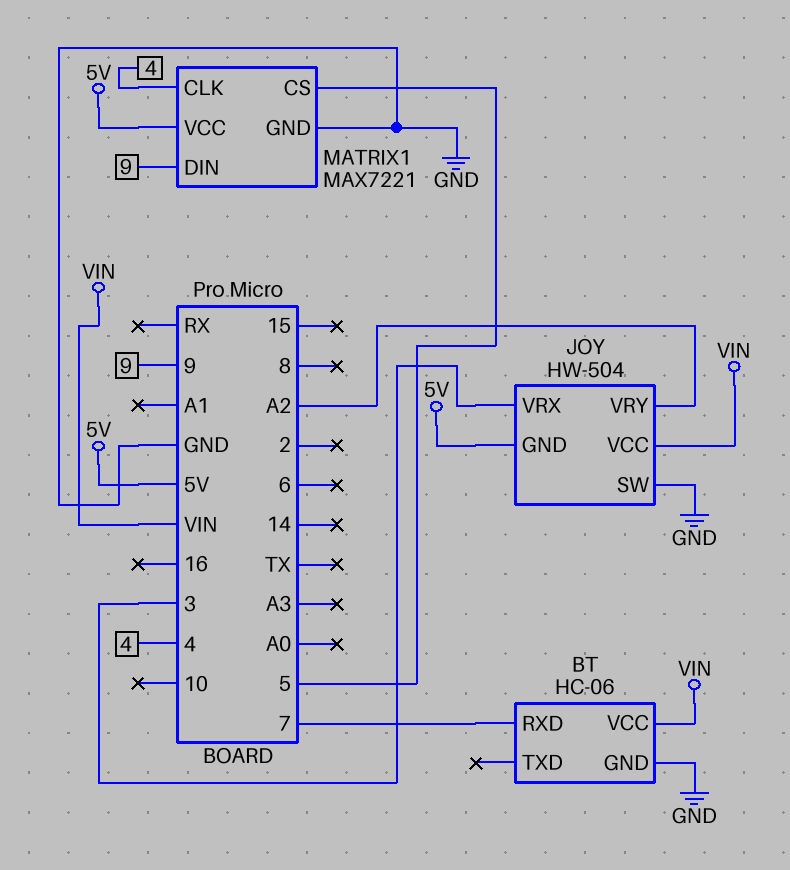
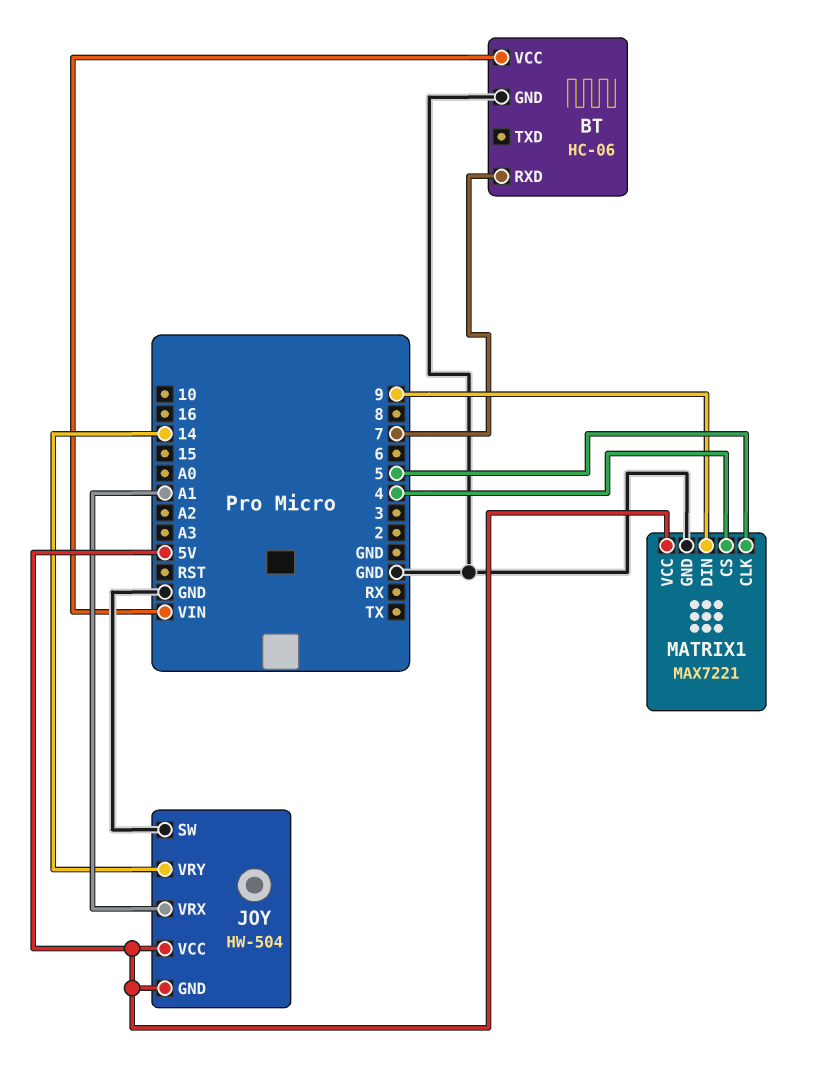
JOY pin VCC: VIN -> 5V
JOY pin VRX: 3 -> A1
JOY pin VRY: A2 -> 14
MATRIX1 pin CLK: 4 -> 5
MATRIX1 pin CS: 5 -> 4

